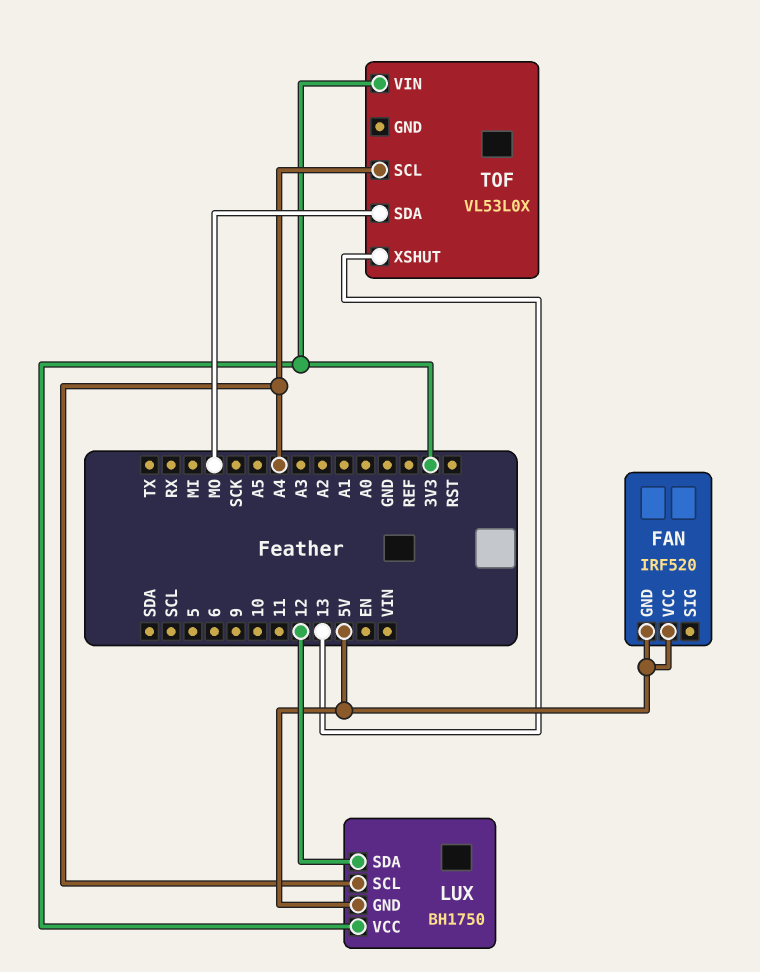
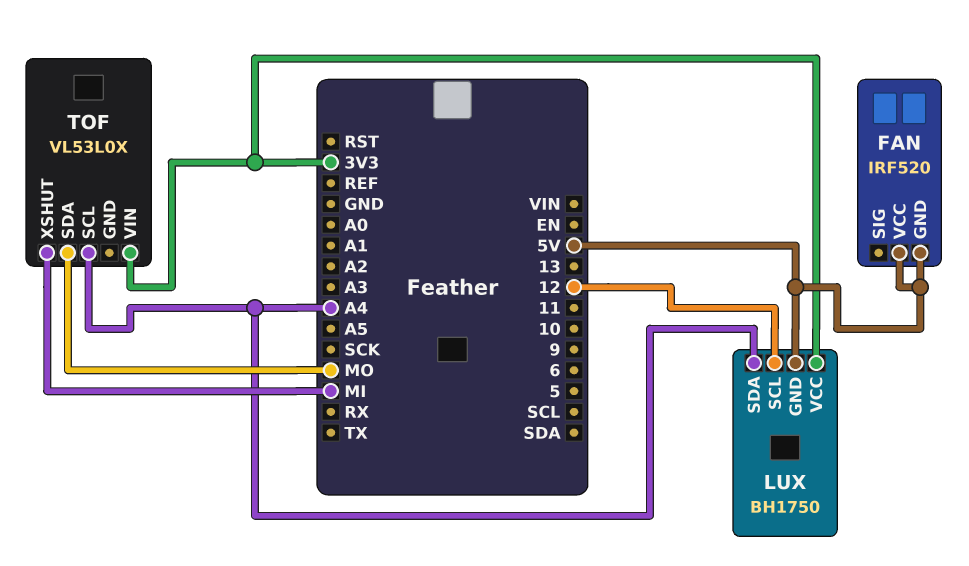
LUX pin SCL: A4 -> 12
LUX pin SDA: 12 -> A4
TOF pin XSHUT: 13 -> MI

